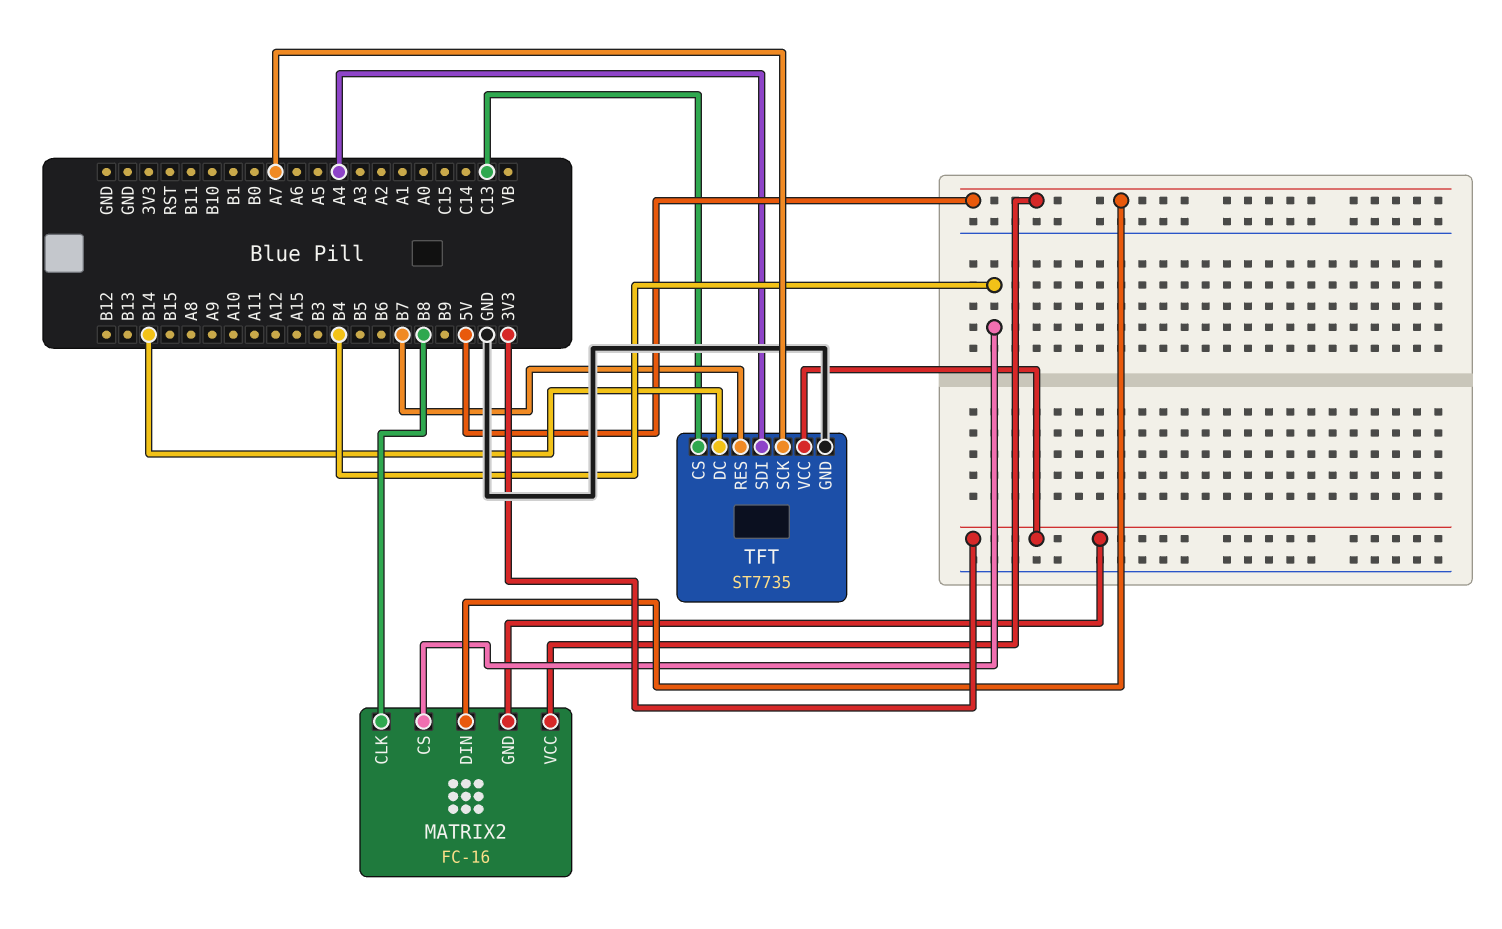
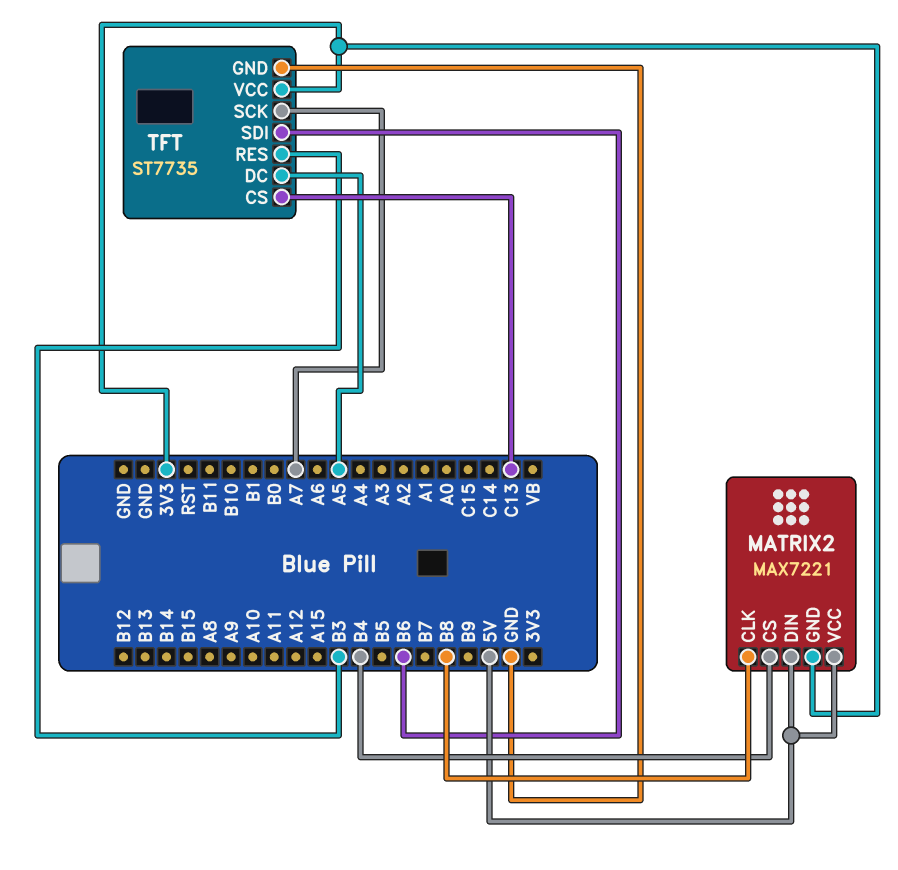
MATRIX2: FC-16 -> MAX7221
TFT pin DC: B14 -> A5
TFT pin RES: B7 -> B3
TFT pin SDI: A4 -> B6

